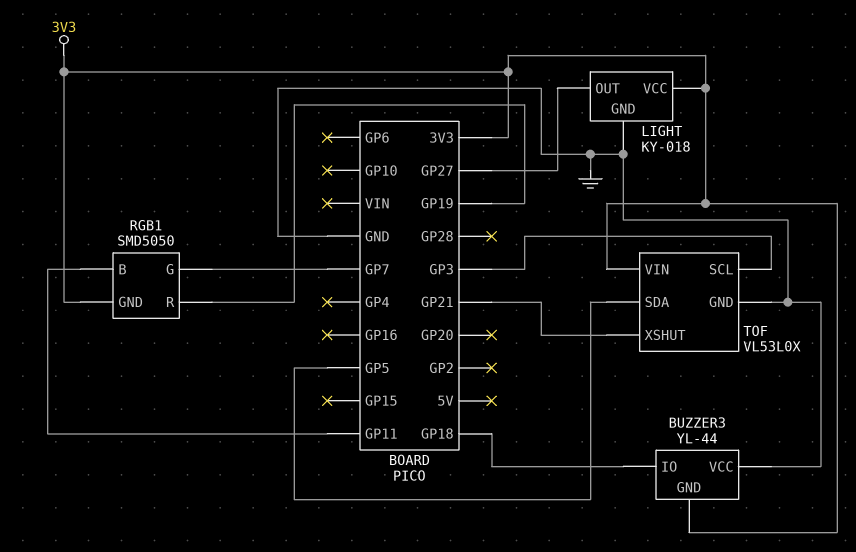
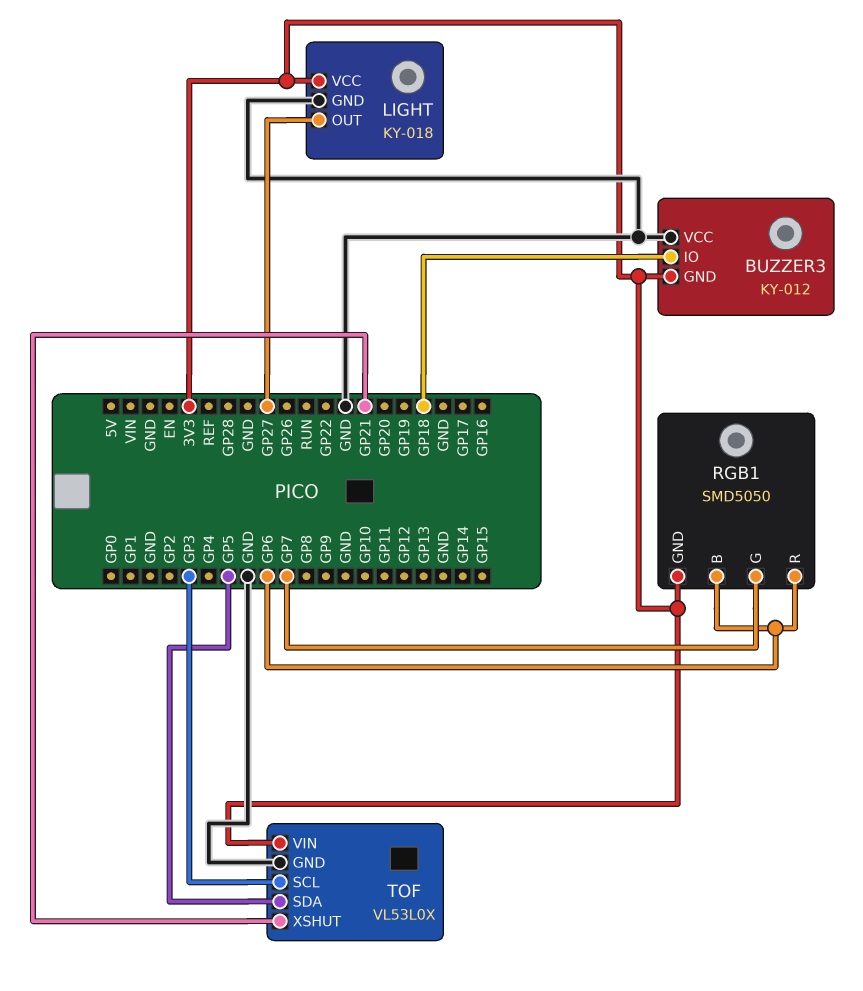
BUZZER3: YL-44 -> KY-012
RGB1 pin B: GP11 -> GP6
RGB1 pin R: GP19 -> GP6

